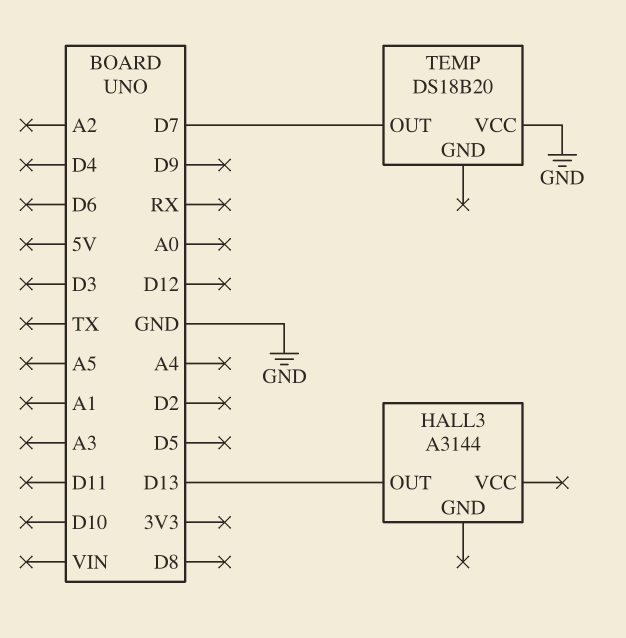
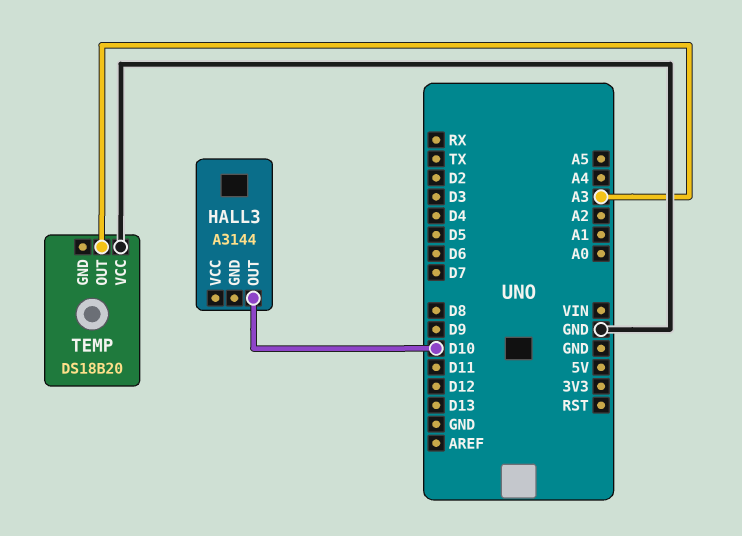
HALL3 pin OUT: D13 -> D10
TEMP pin OUT: D7 -> A3

